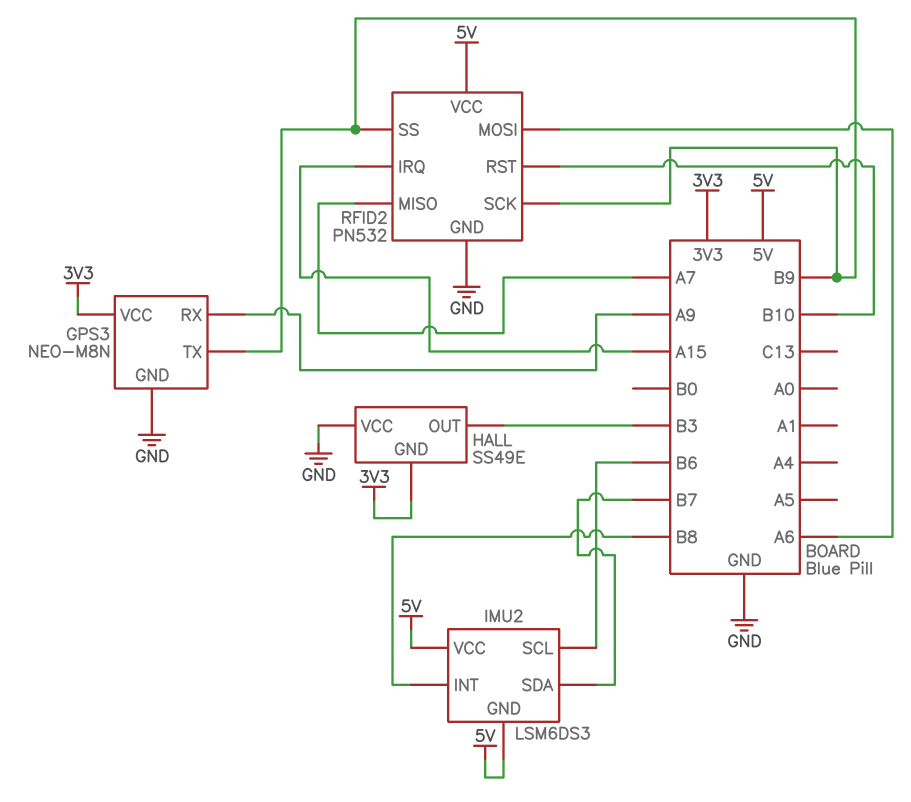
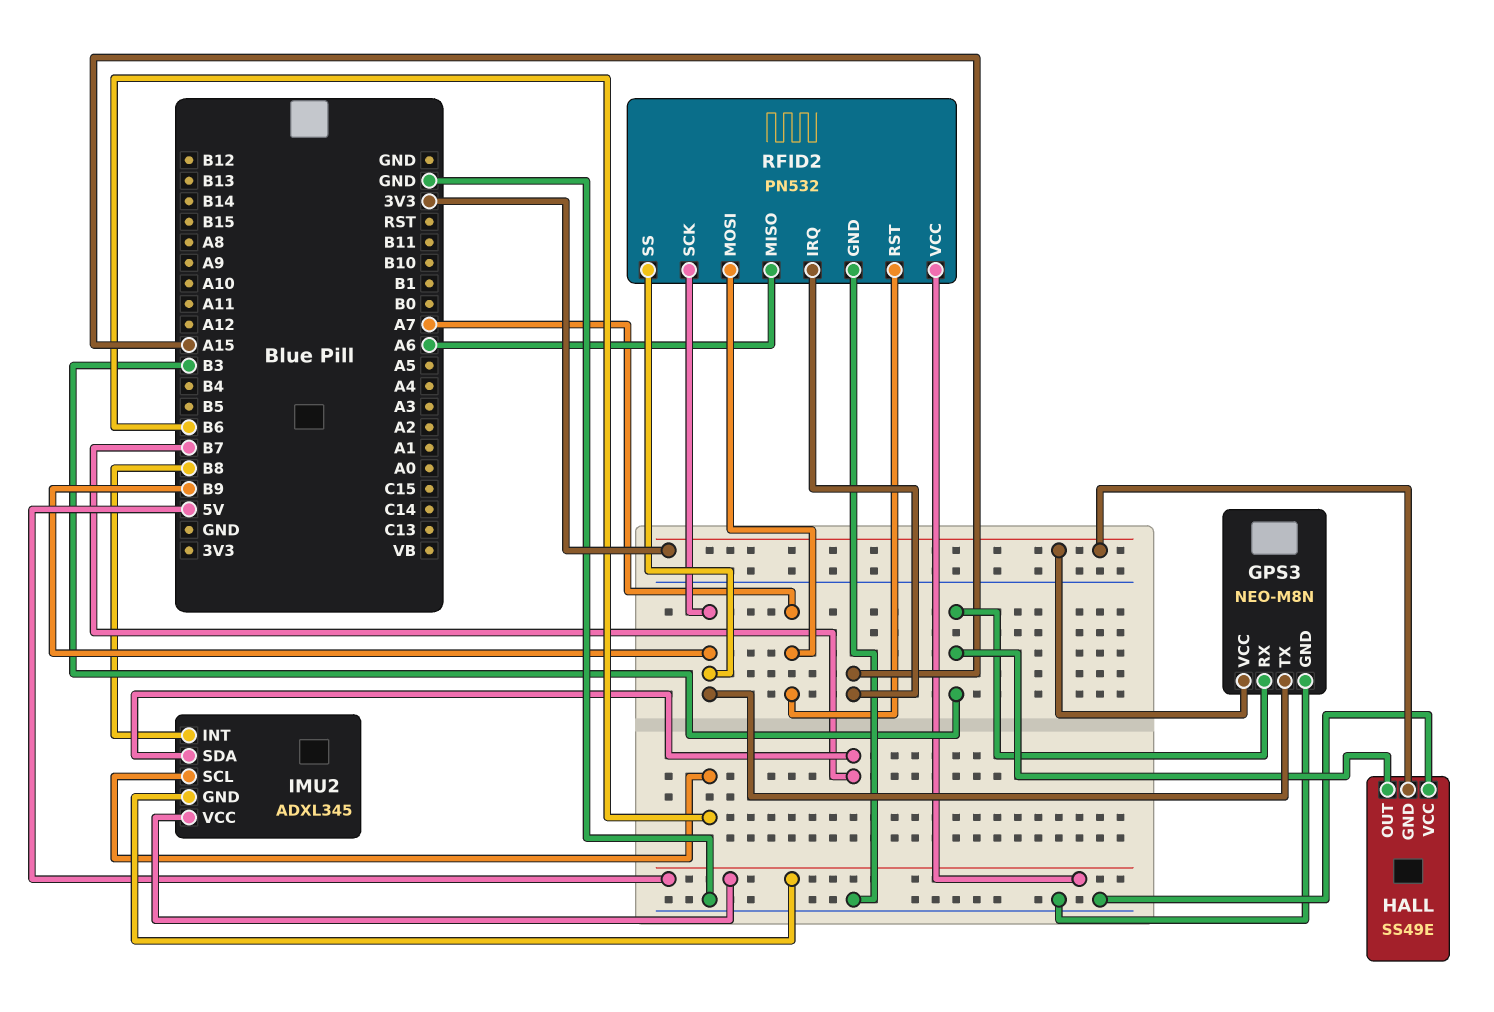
GPS3 pin RX: A9 -> B3
IMU2: LSM6DS3 -> ADXL345
RFID2 pin MISO: A7 -> A6
RFID2 pin MOSI: A6 -> A7
RFID2 pin RST: B10 -> A7

